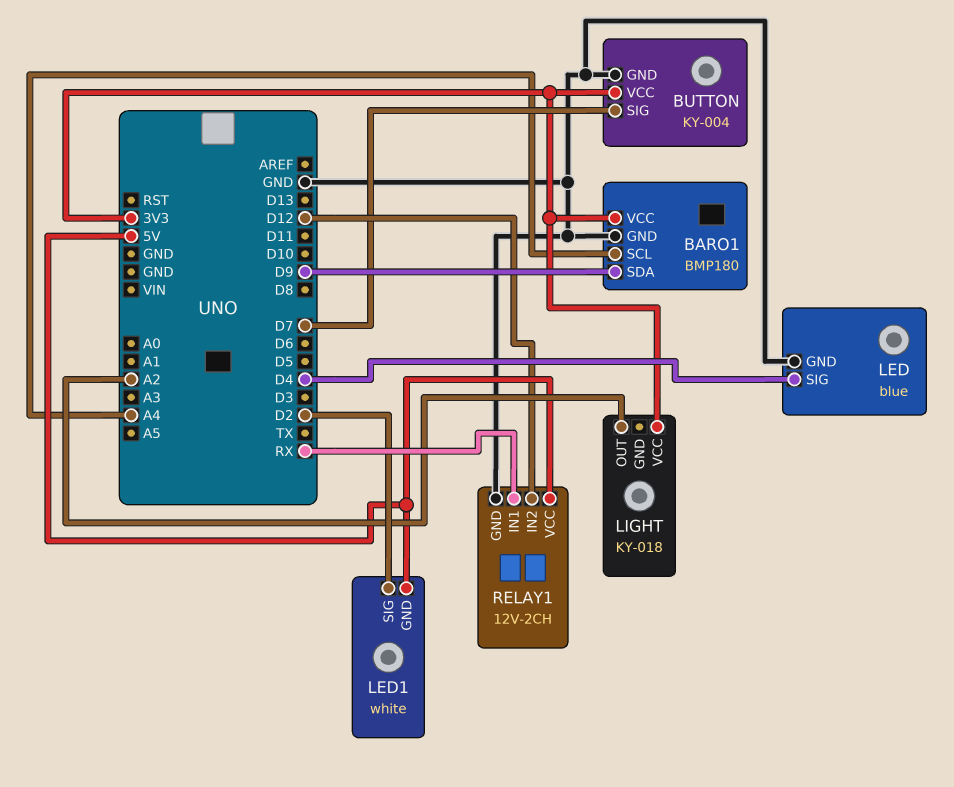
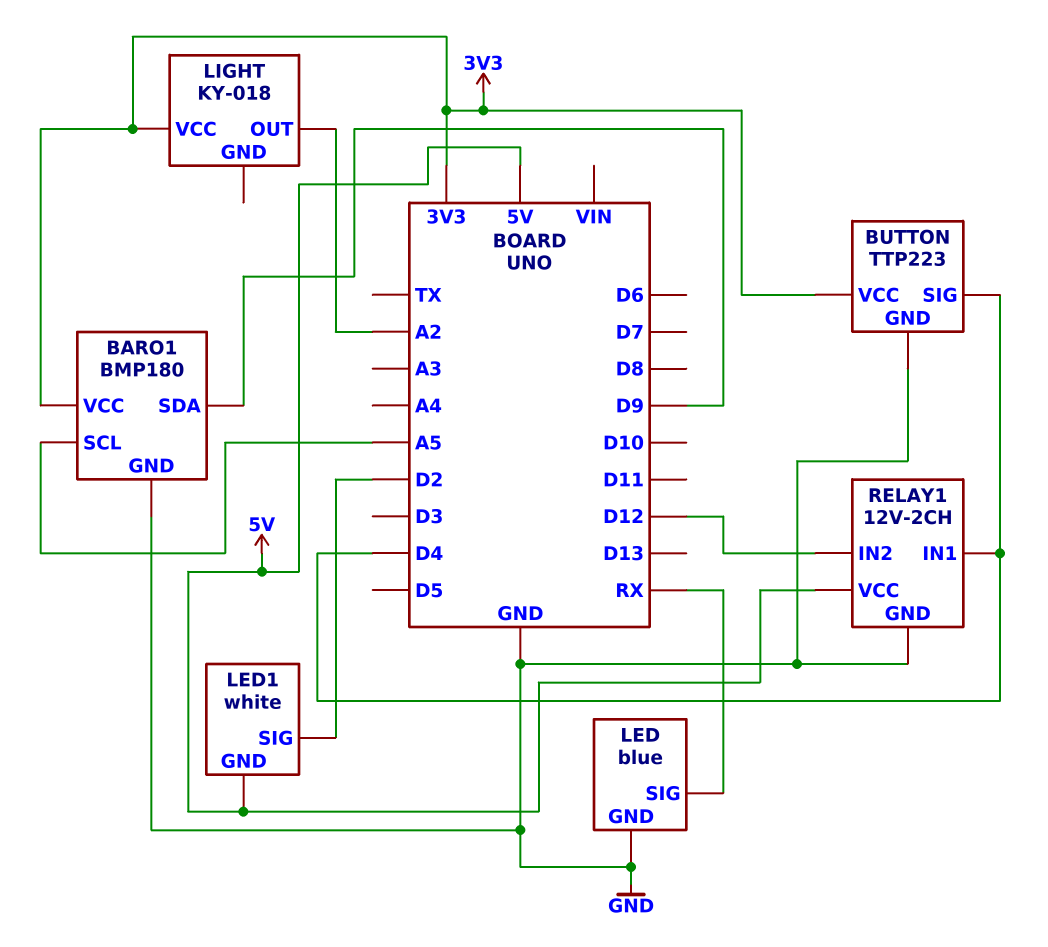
BARO1 pin SCL: A4 -> A5
BUTTON: KY-004 -> TTP223
BUTTON pin SIG: D7 -> D4
LED pin SIG: D4 -> RX
RELAY1 pin IN1: RX -> D4

